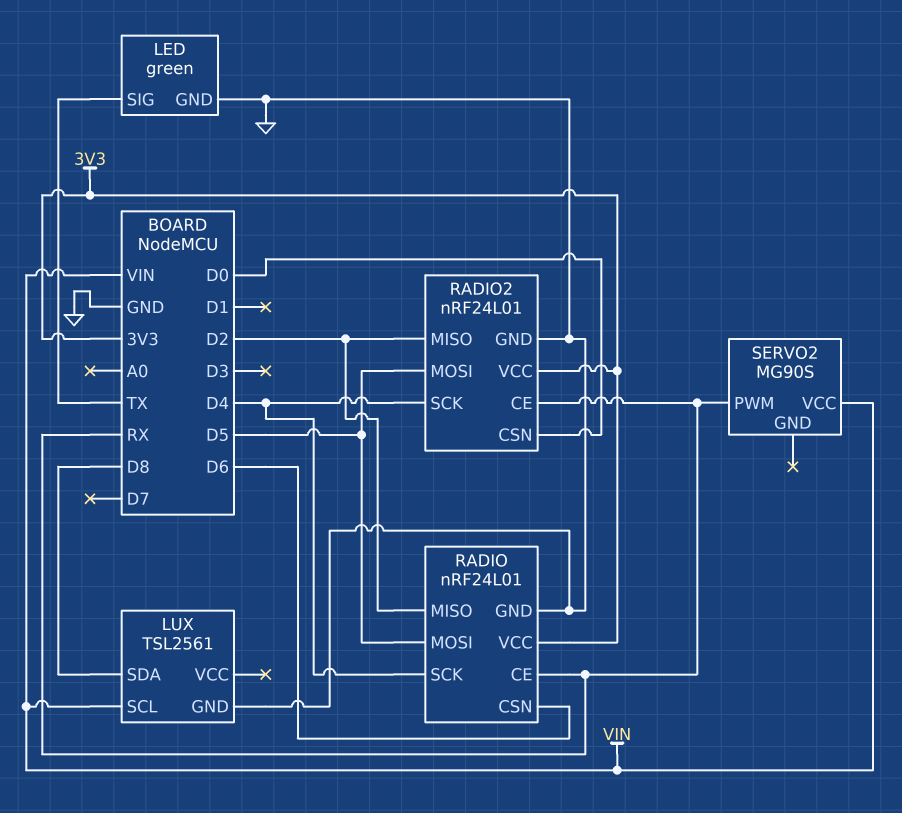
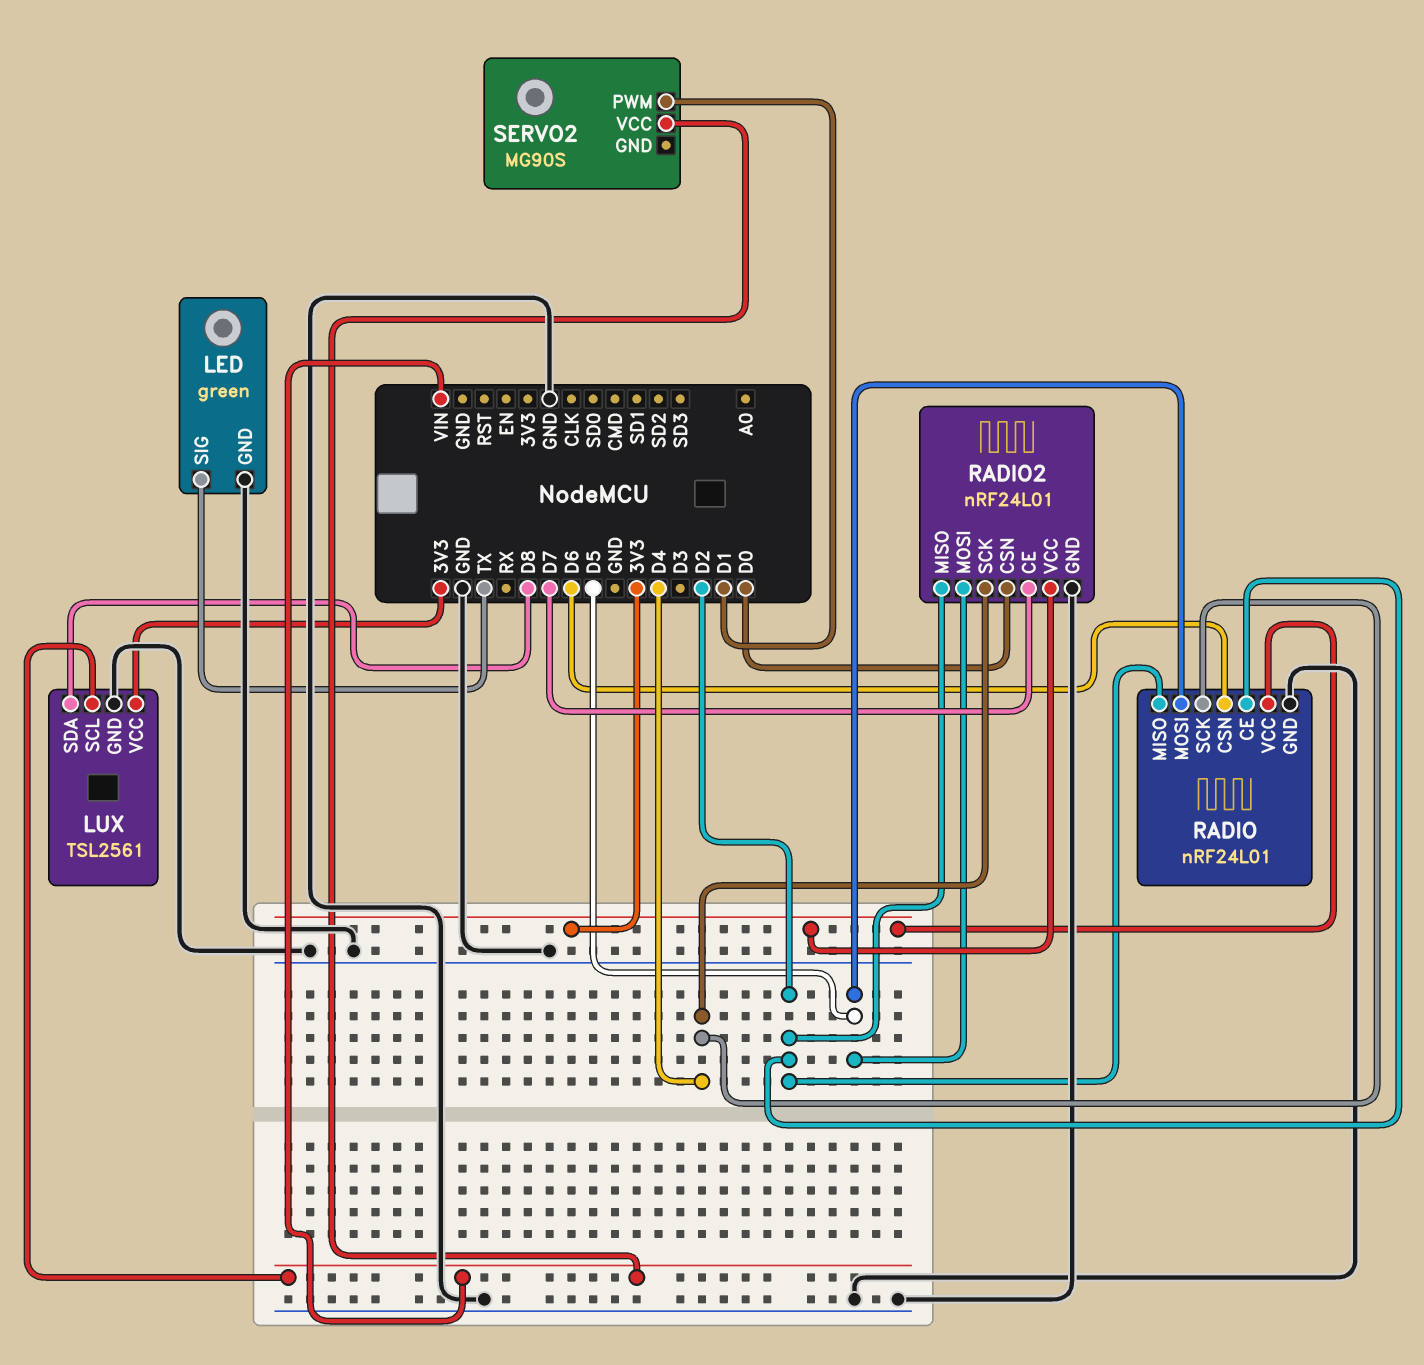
LUX pin VCC: none -> 3V3
RADIO pin CE: RX -> D2
RADIO2 pin CE: RX -> D7
SERVO2 pin PWM: RX -> D1

